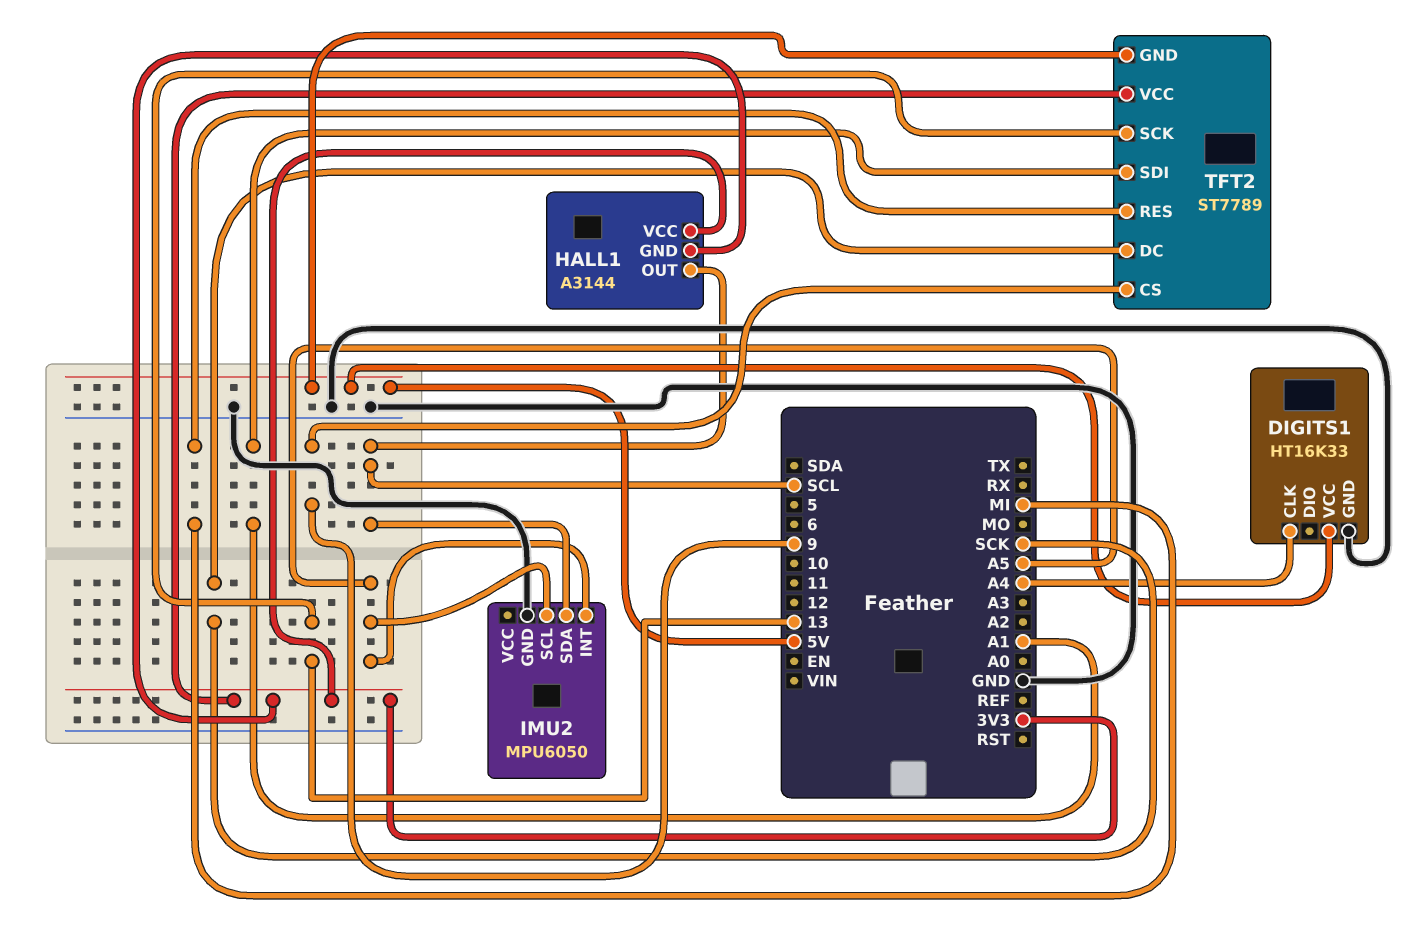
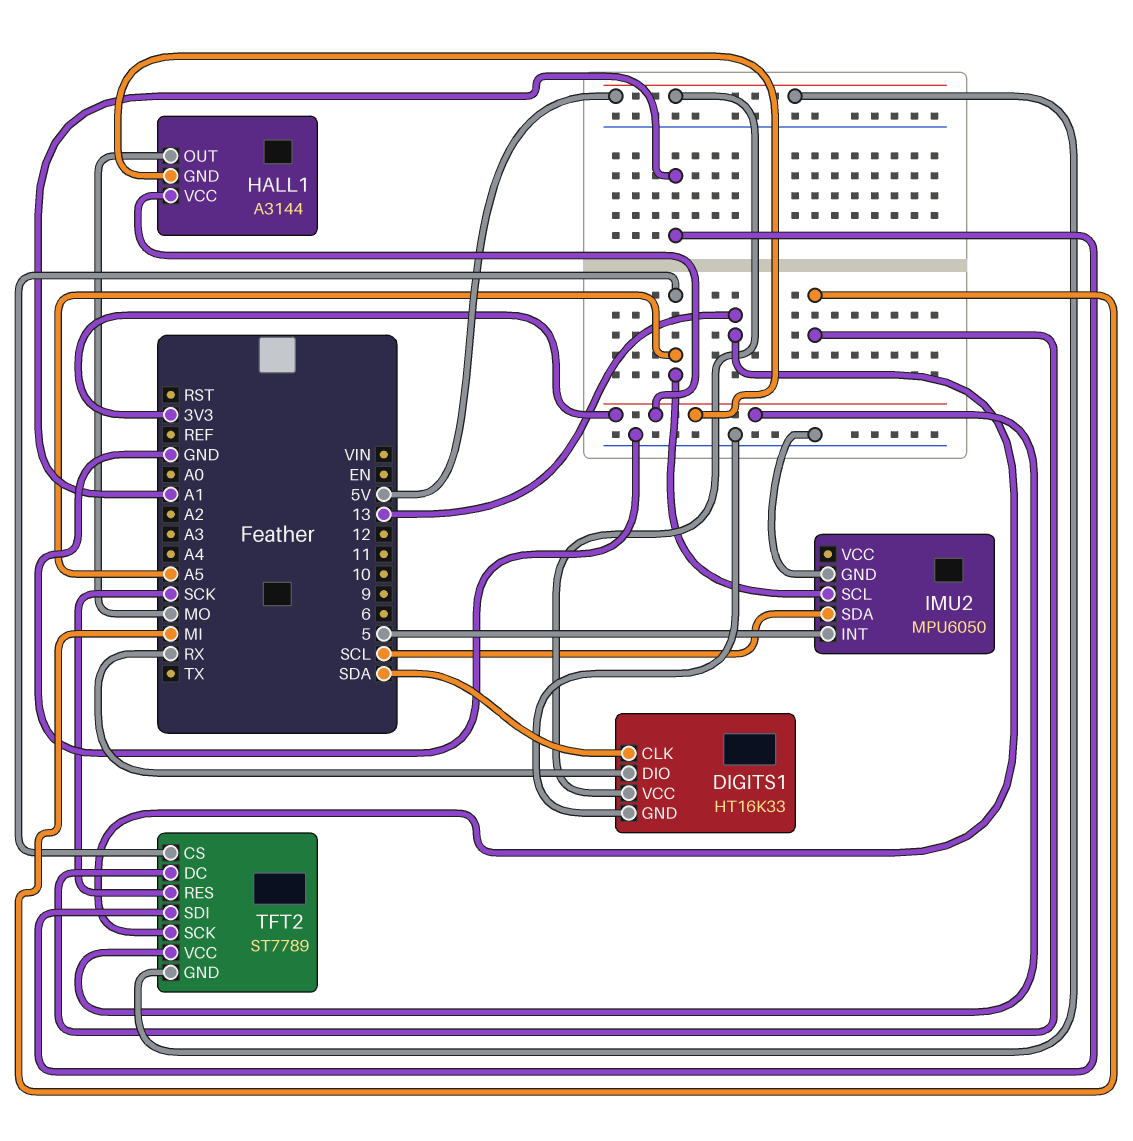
DIGITS1 pin CLK: A4 -> SDA
DIGITS1 pin DIO: none -> RX
HALL1 pin OUT: SCL -> MO
IMU2 pin INT: A5 -> 5
TFT2 pin CS: 9 -> A5
TFT2 pin DC: SCK -> MI
TFT2 pin RES: MI -> SCK

